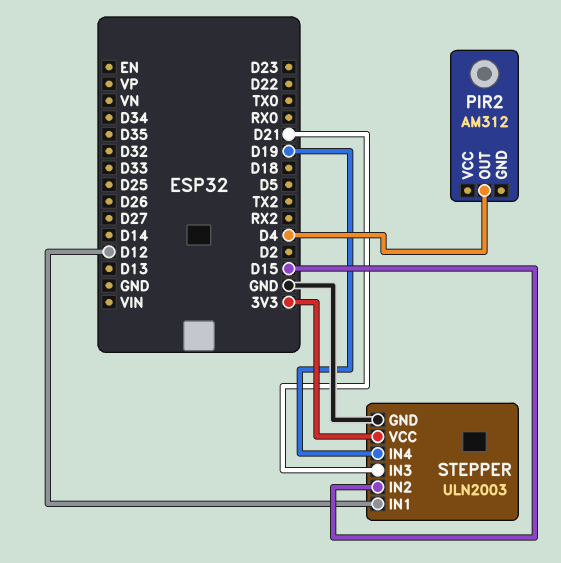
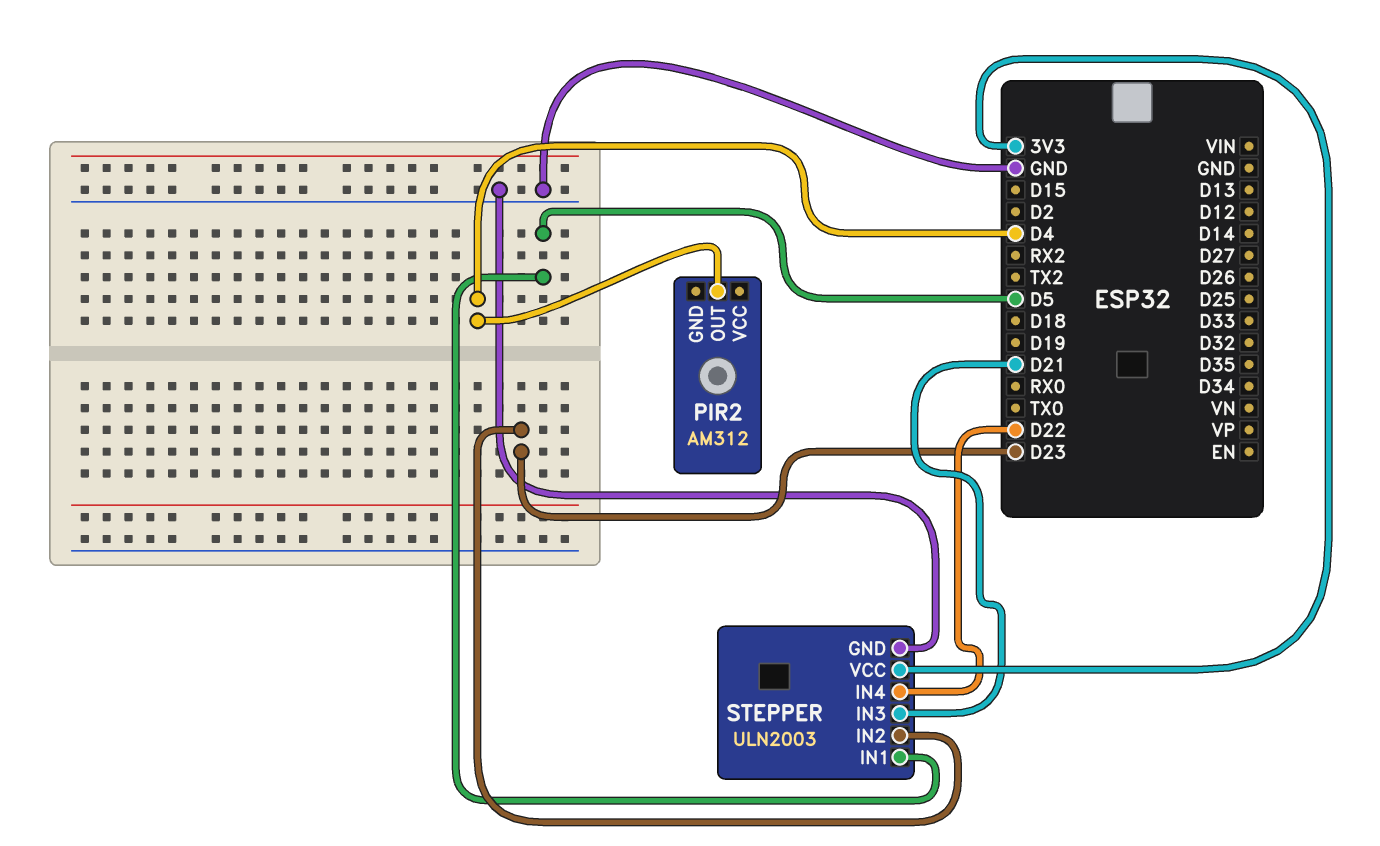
STEPPER pin IN1: D12 -> D5
STEPPER pin IN2: D15 -> D23
STEPPER pin IN4: D19 -> D22

